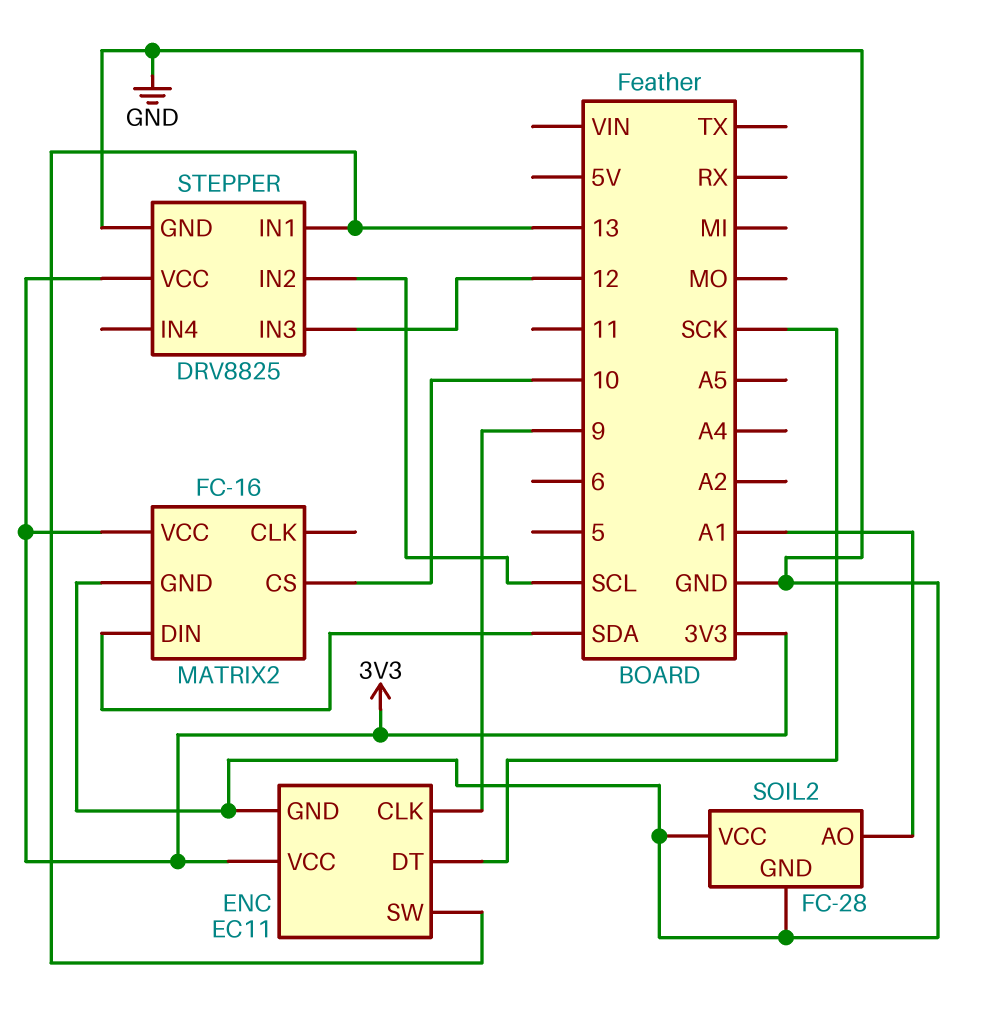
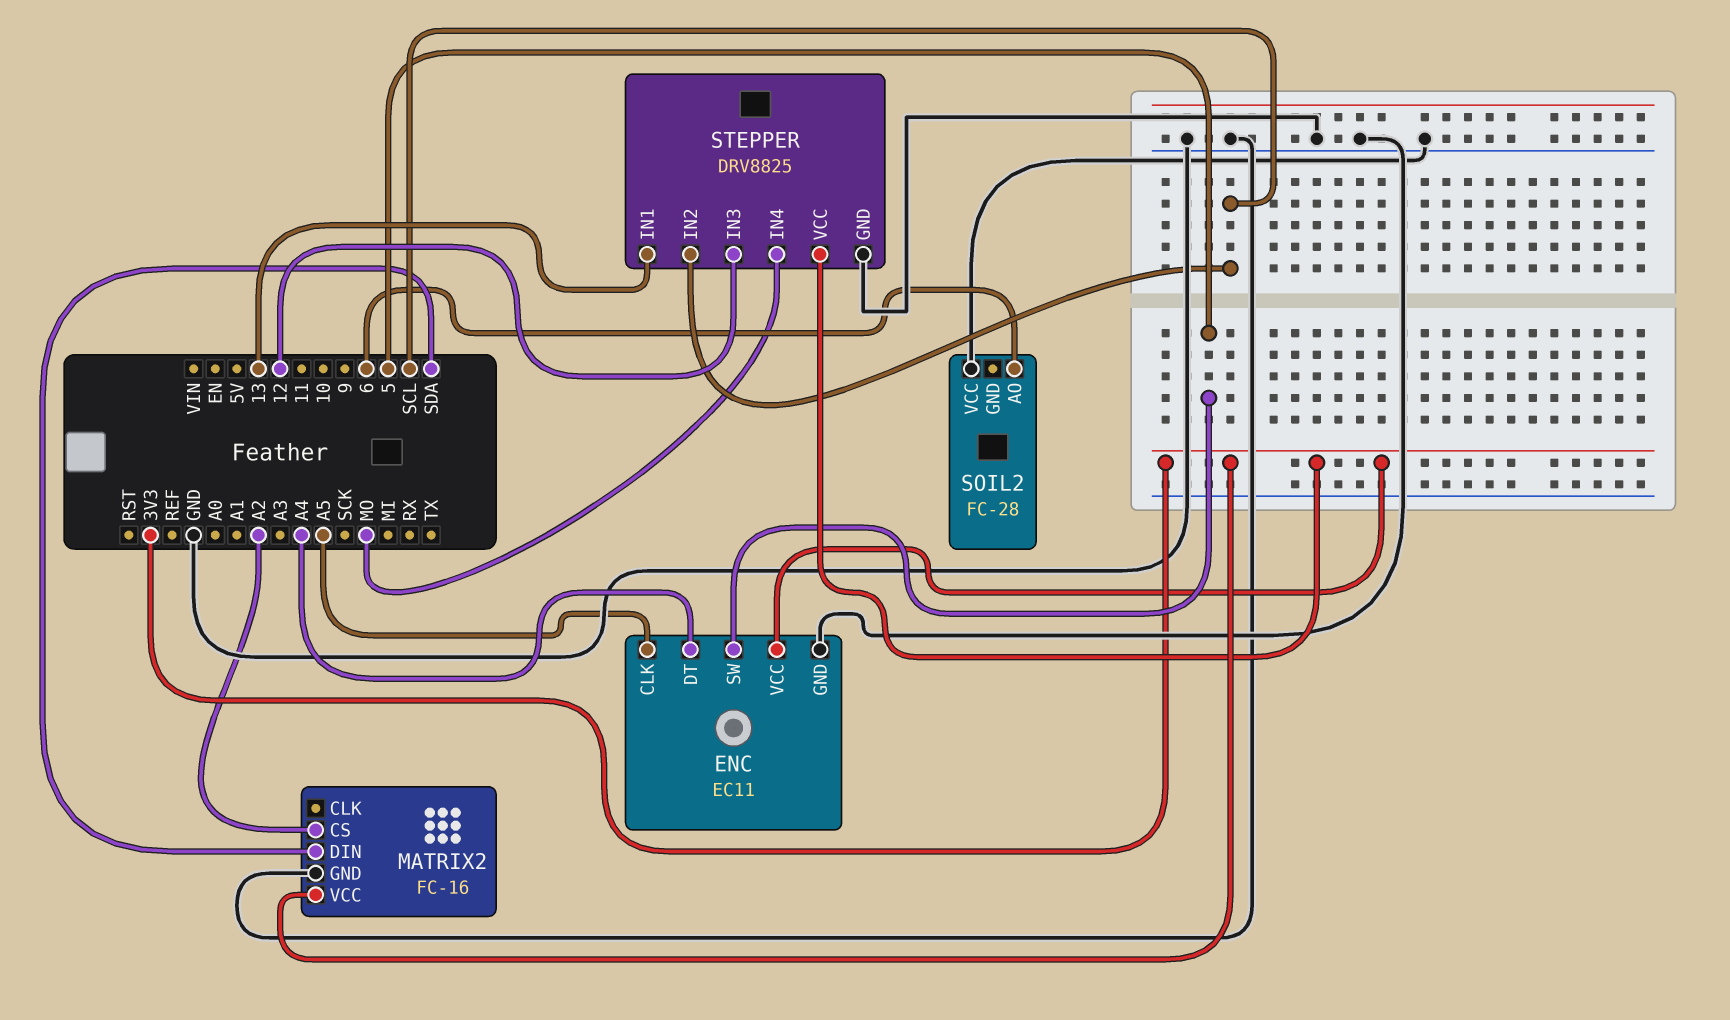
ENC pin CLK: 9 -> A5
ENC pin DT: SCK -> A4
ENC pin SW: 13 -> 5
MATRIX2 pin CS: 10 -> A2
SOIL2 pin AO: A1 -> 6
SOIL2 pin GND: GND -> none
STEPPER pin IN4: none -> MO

